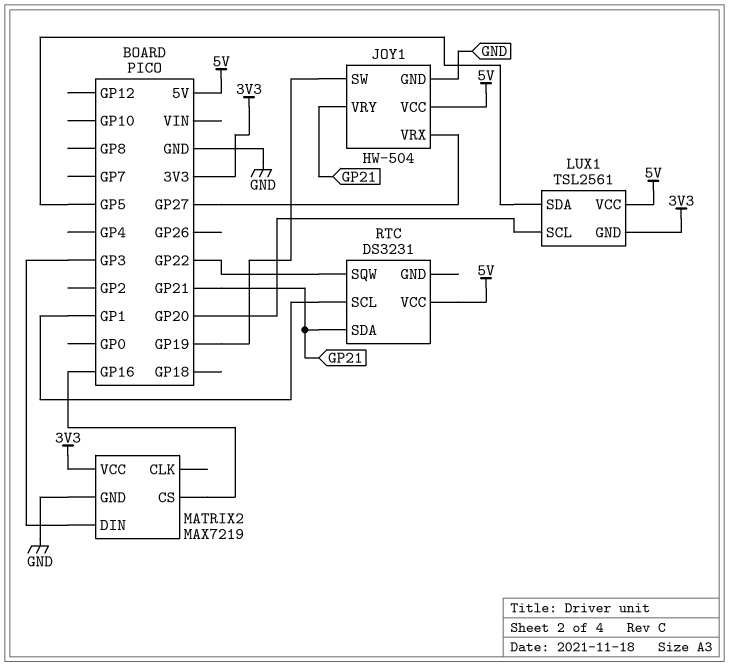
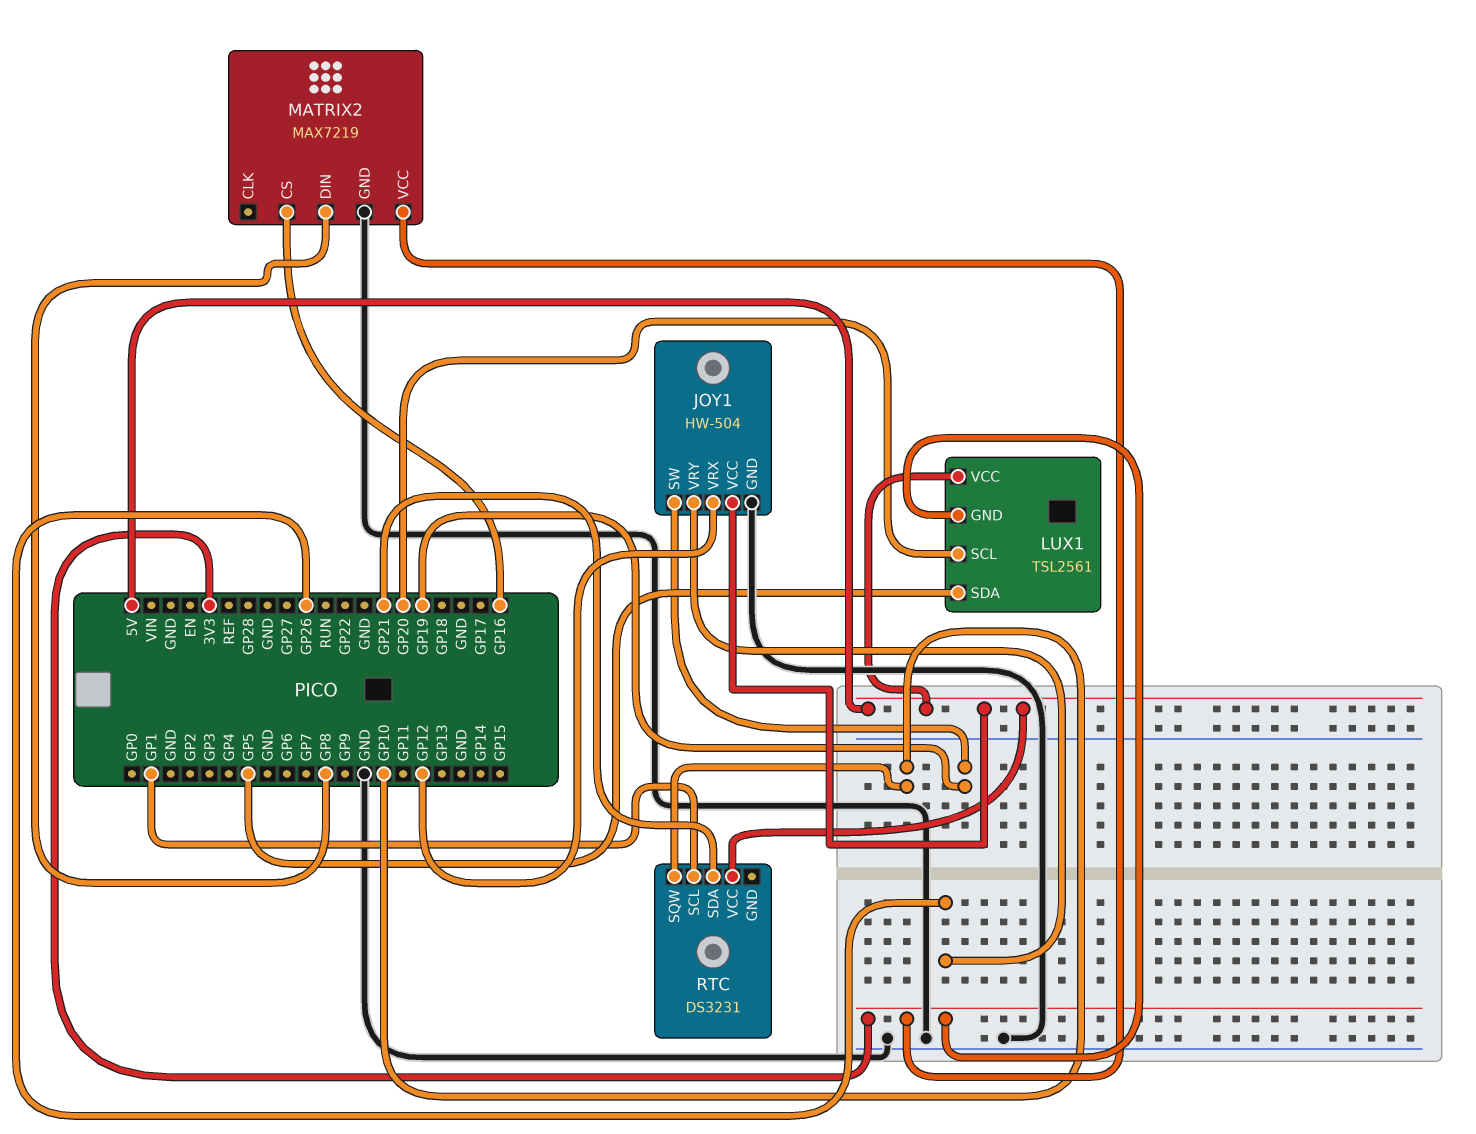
JOY1 pin VRX: GP27 -> GP12
JOY1 pin VRY: GP21 -> GP26
MATRIX2 pin DIN: GP3 -> GP8
RTC pin SQW: GP22 -> GP10

